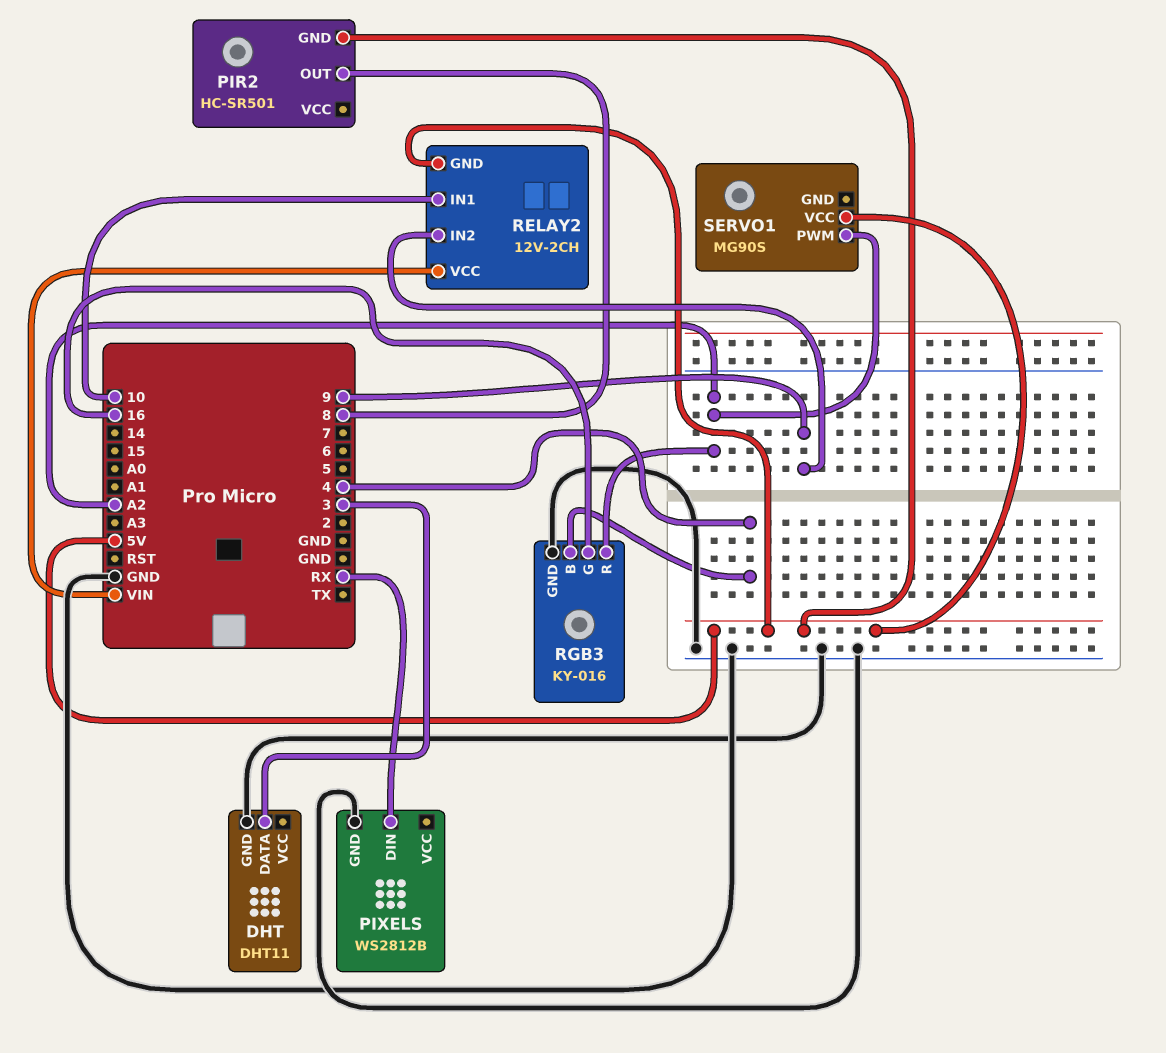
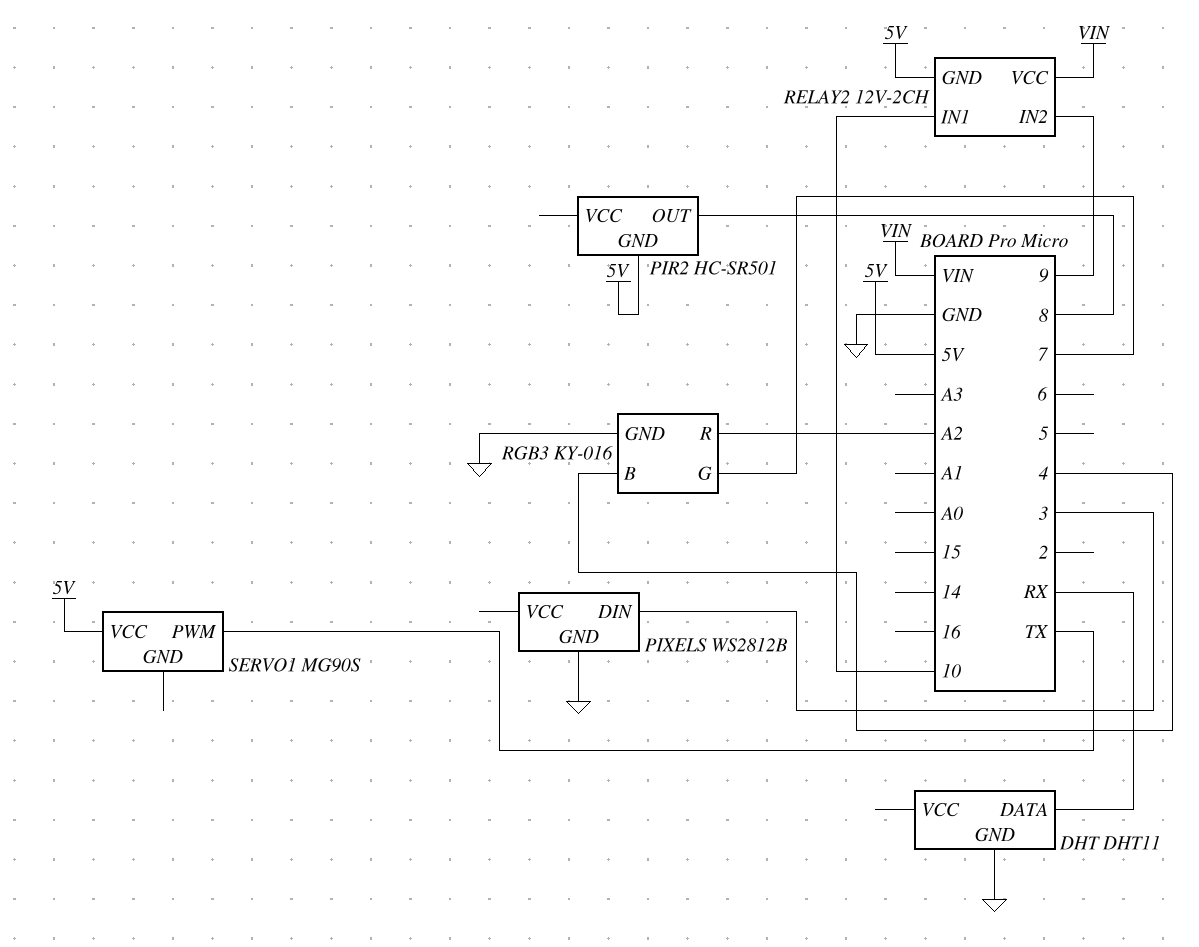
DHT pin DATA: 3 -> RX
PIXELS pin DIN: RX -> 3
RGB3 pin G: 16 -> 7
SERVO1 pin PWM: A2 -> TX

